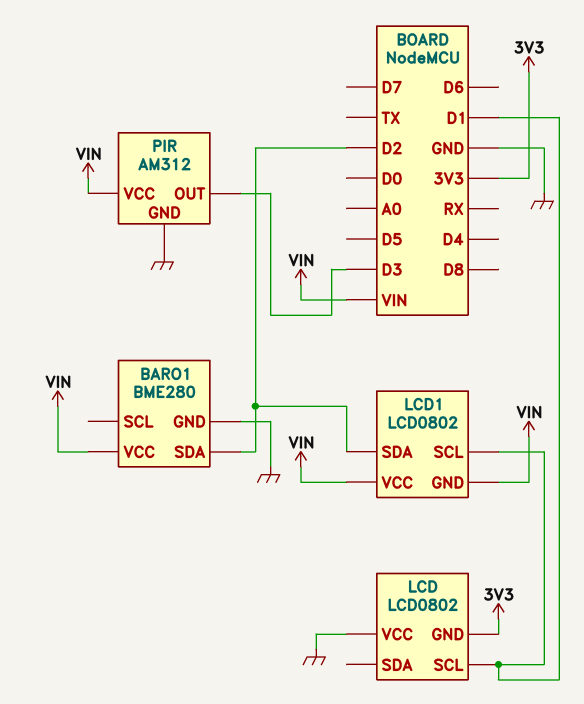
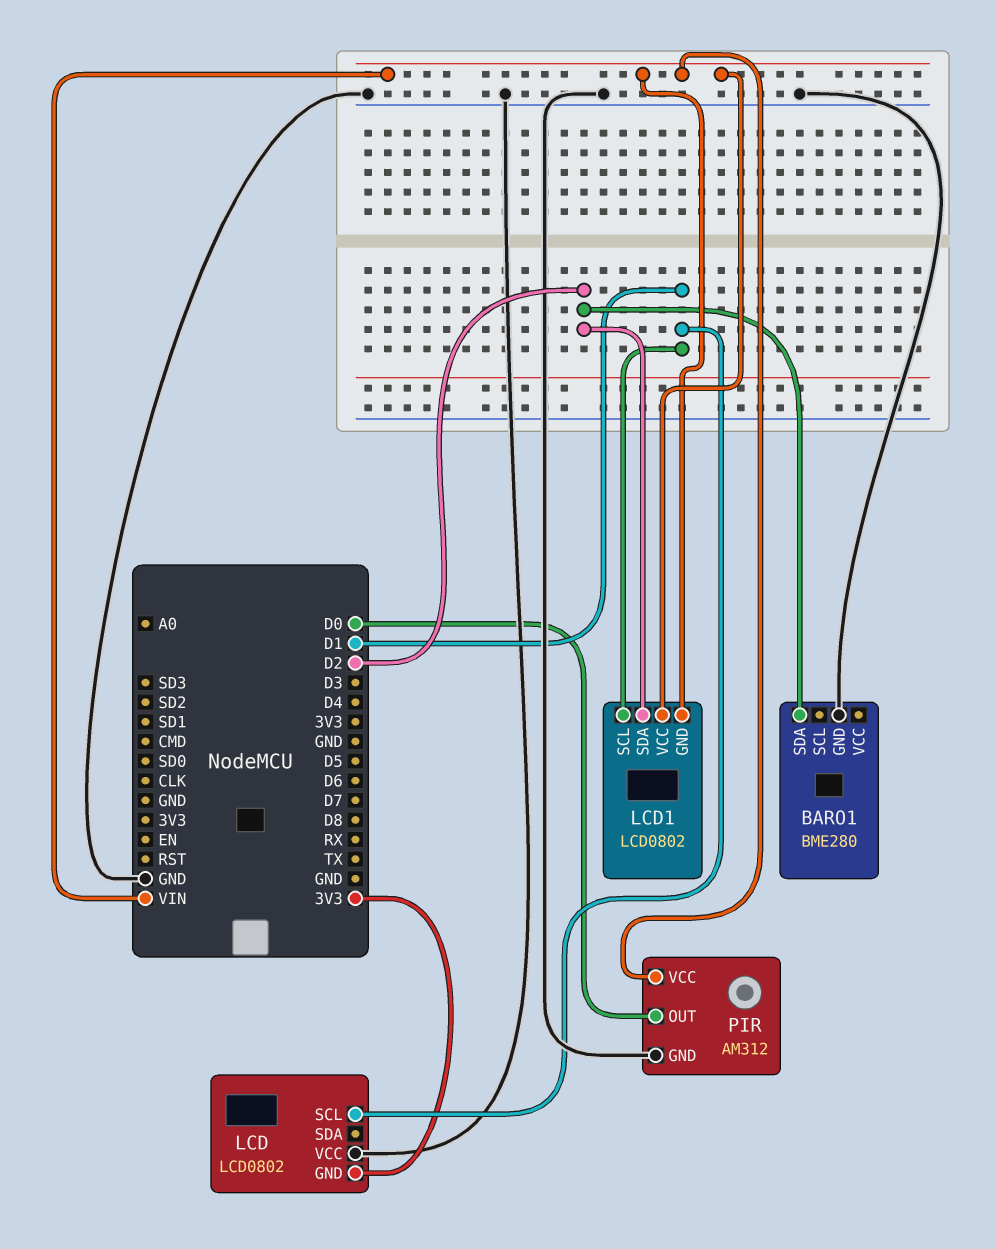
BARO1 pin VCC: VIN -> none
PIR pin OUT: D3 -> D0

